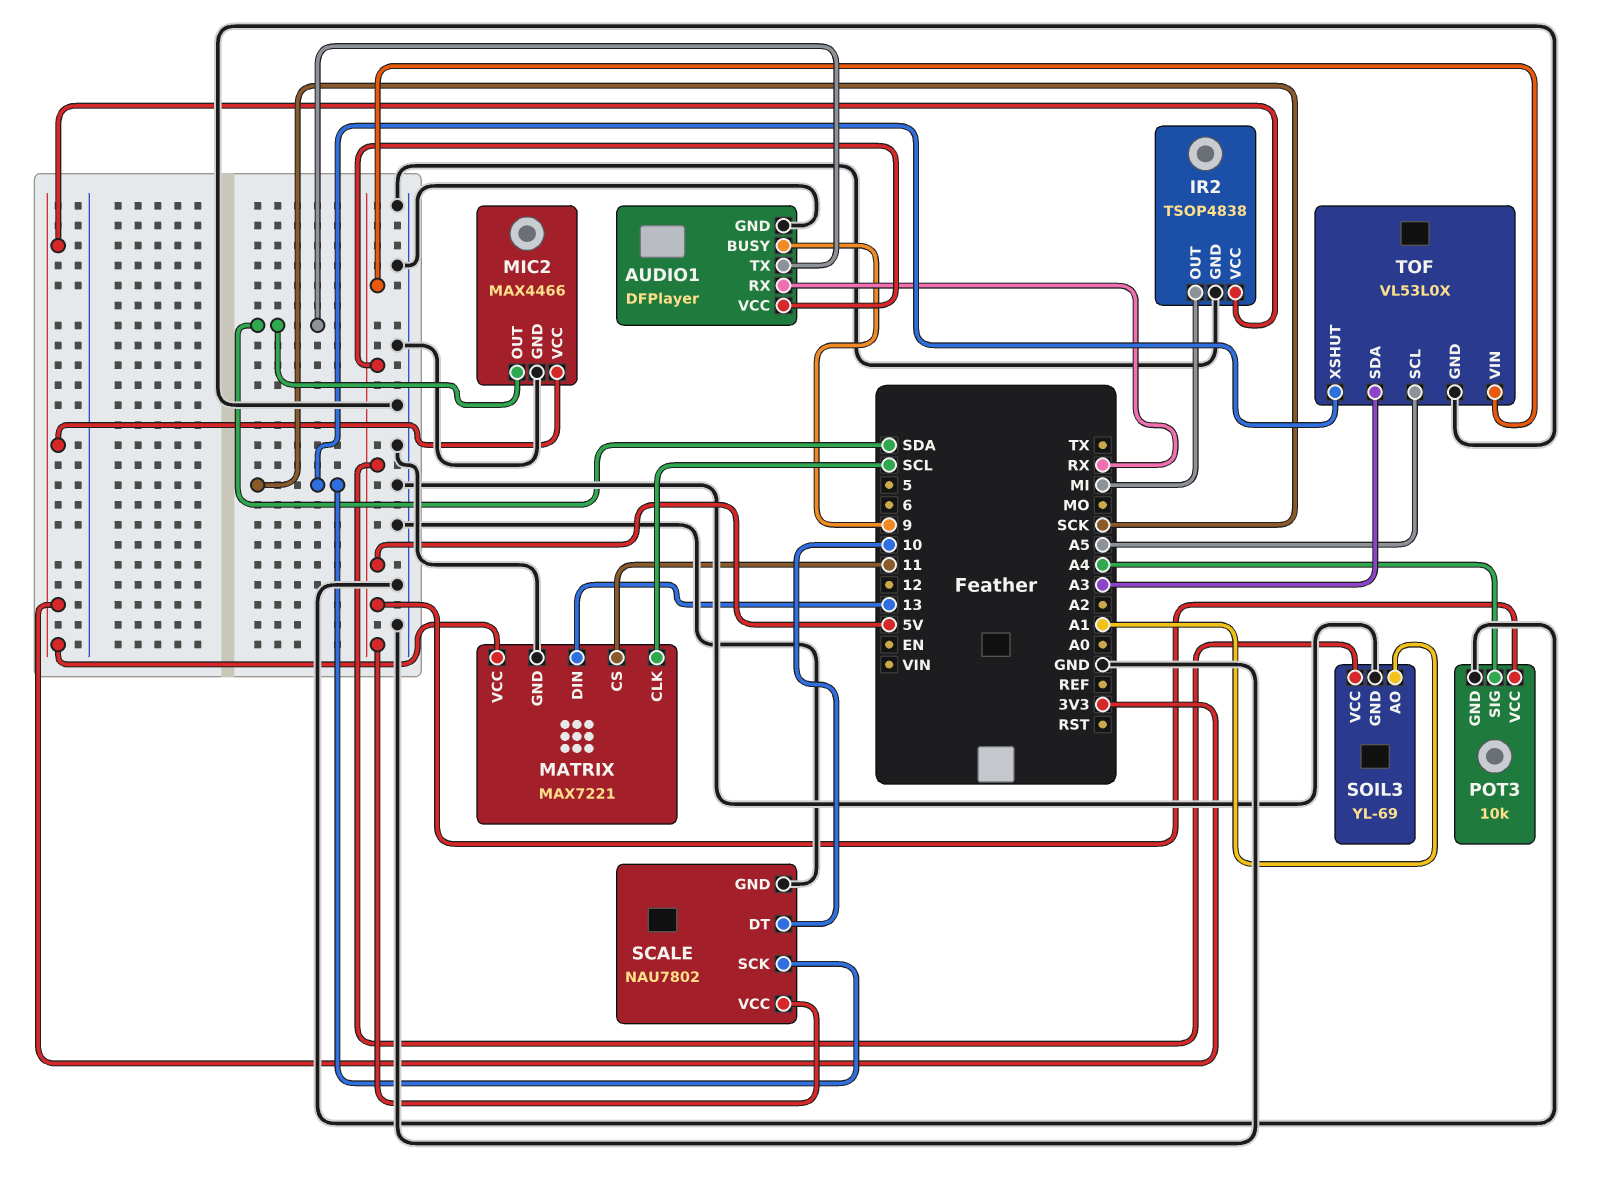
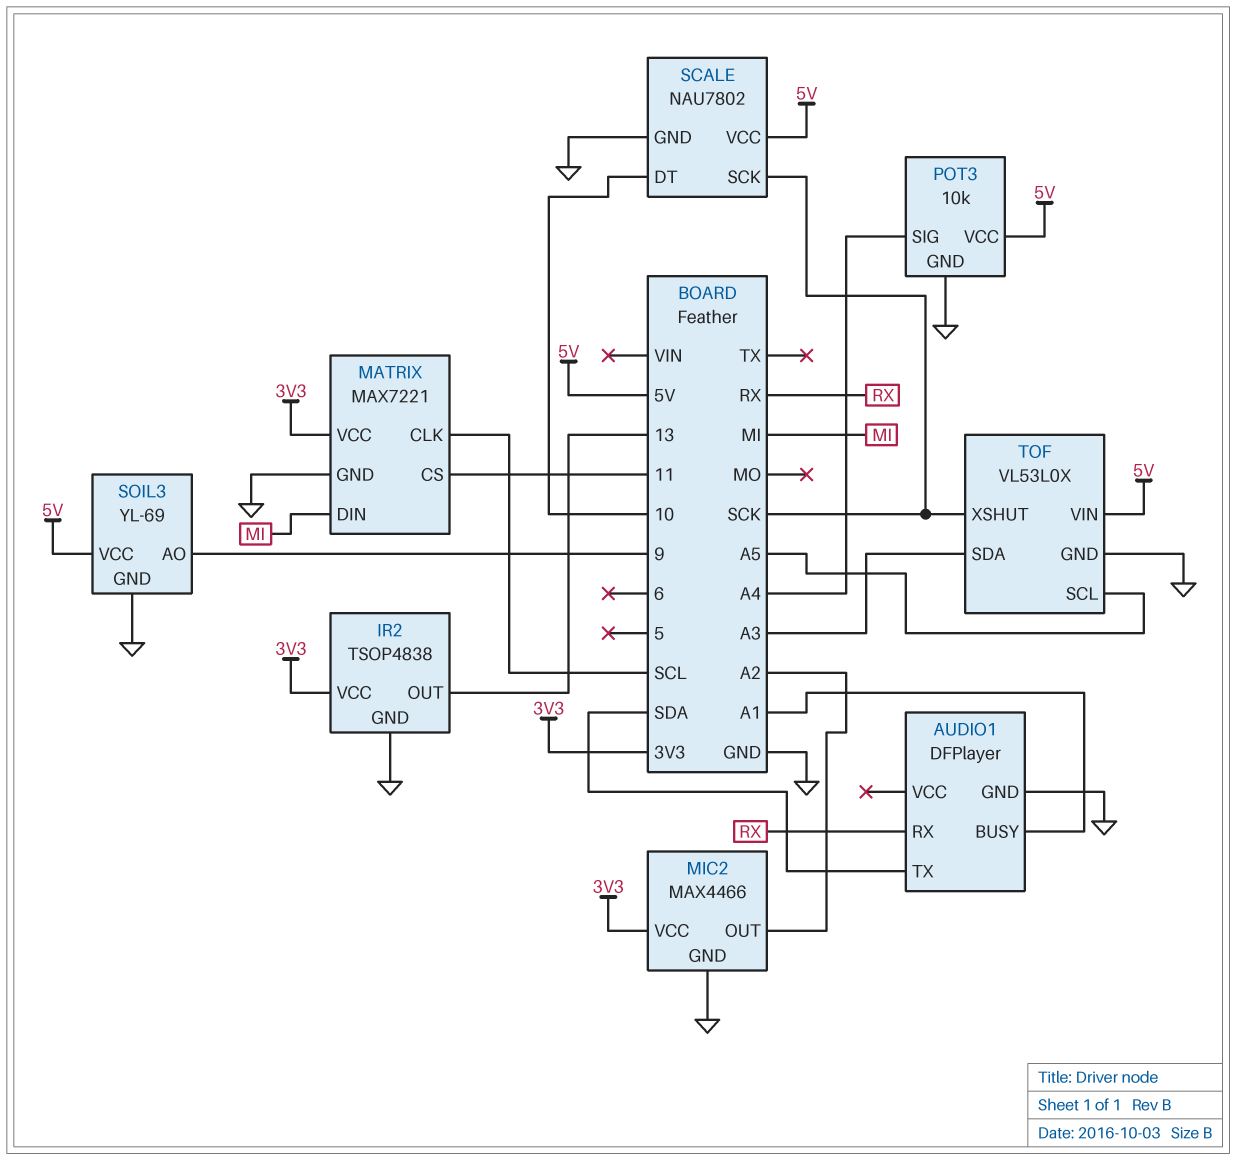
AUDIO1 pin BUSY: 9 -> A1
AUDIO1 pin VCC: 5V -> none
IR2 pin OUT: MI -> 13
MATRIX pin DIN: 13 -> MI
MIC2 pin OUT: SDA -> A2
SOIL3 pin AO: A1 -> 9

